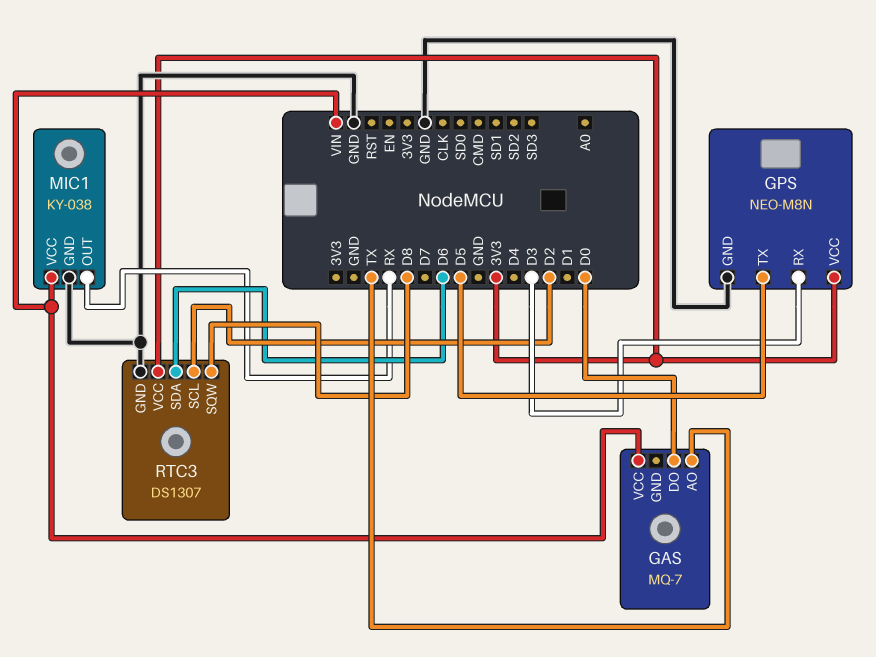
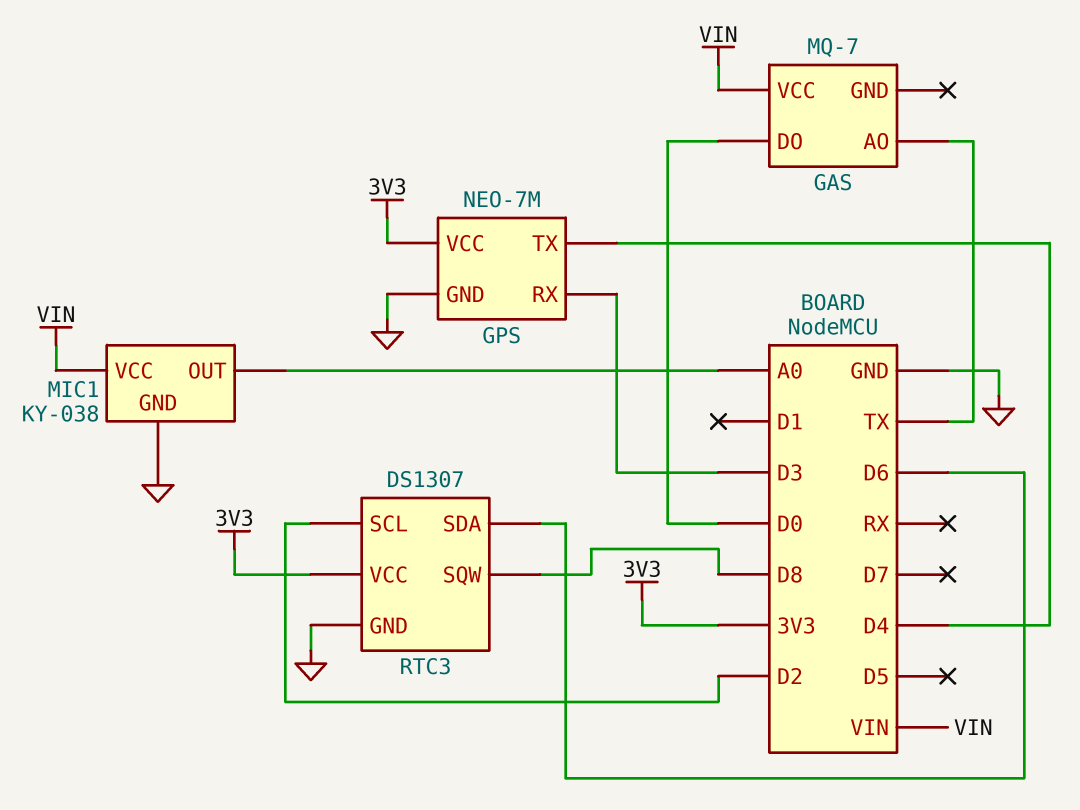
GPS: NEO-M8N -> NEO-7M
GPS pin TX: D5 -> D4
MIC1 pin OUT: RX -> A0

